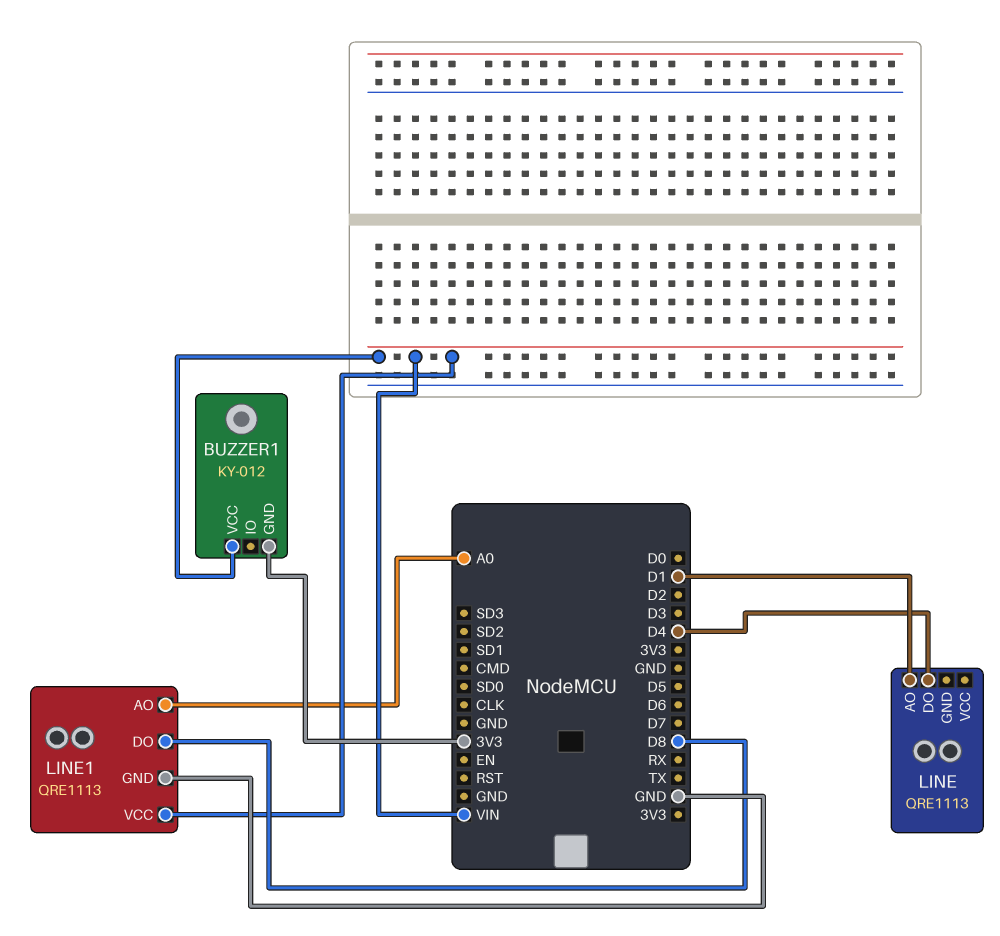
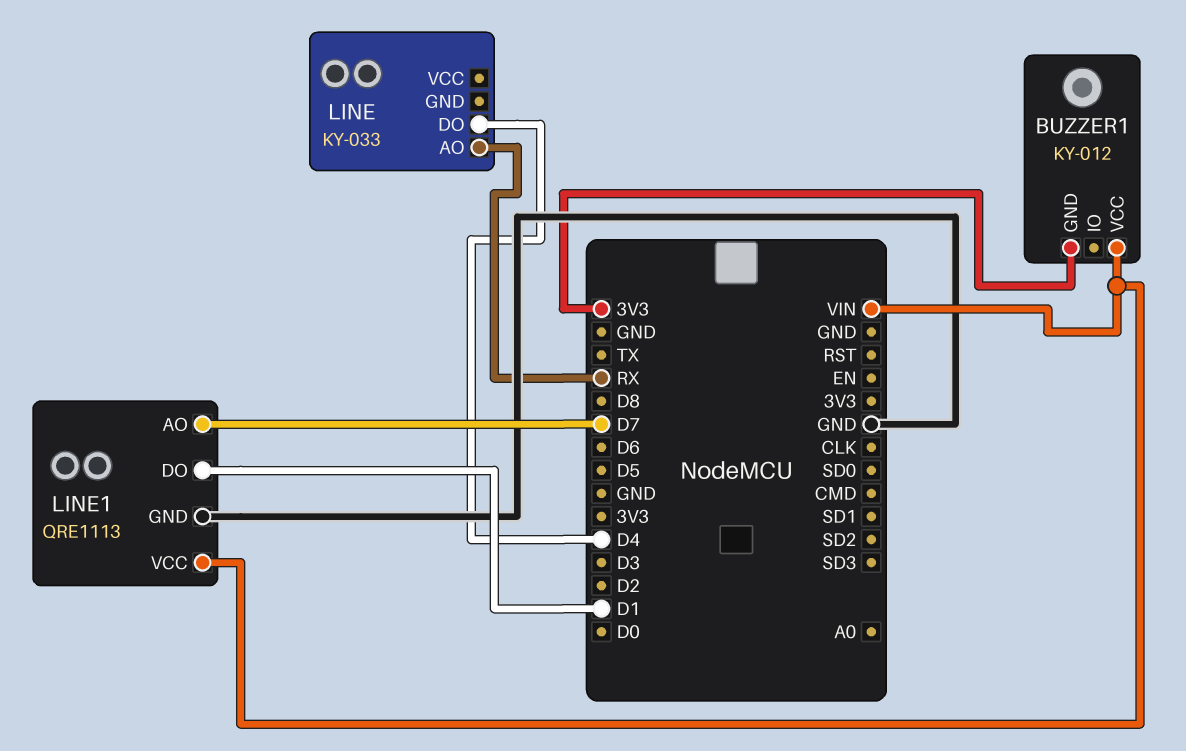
LINE: QRE1113 -> KY-033
LINE pin AO: D1 -> RX
LINE1 pin AO: A0 -> D7
LINE1 pin DO: D8 -> D1

